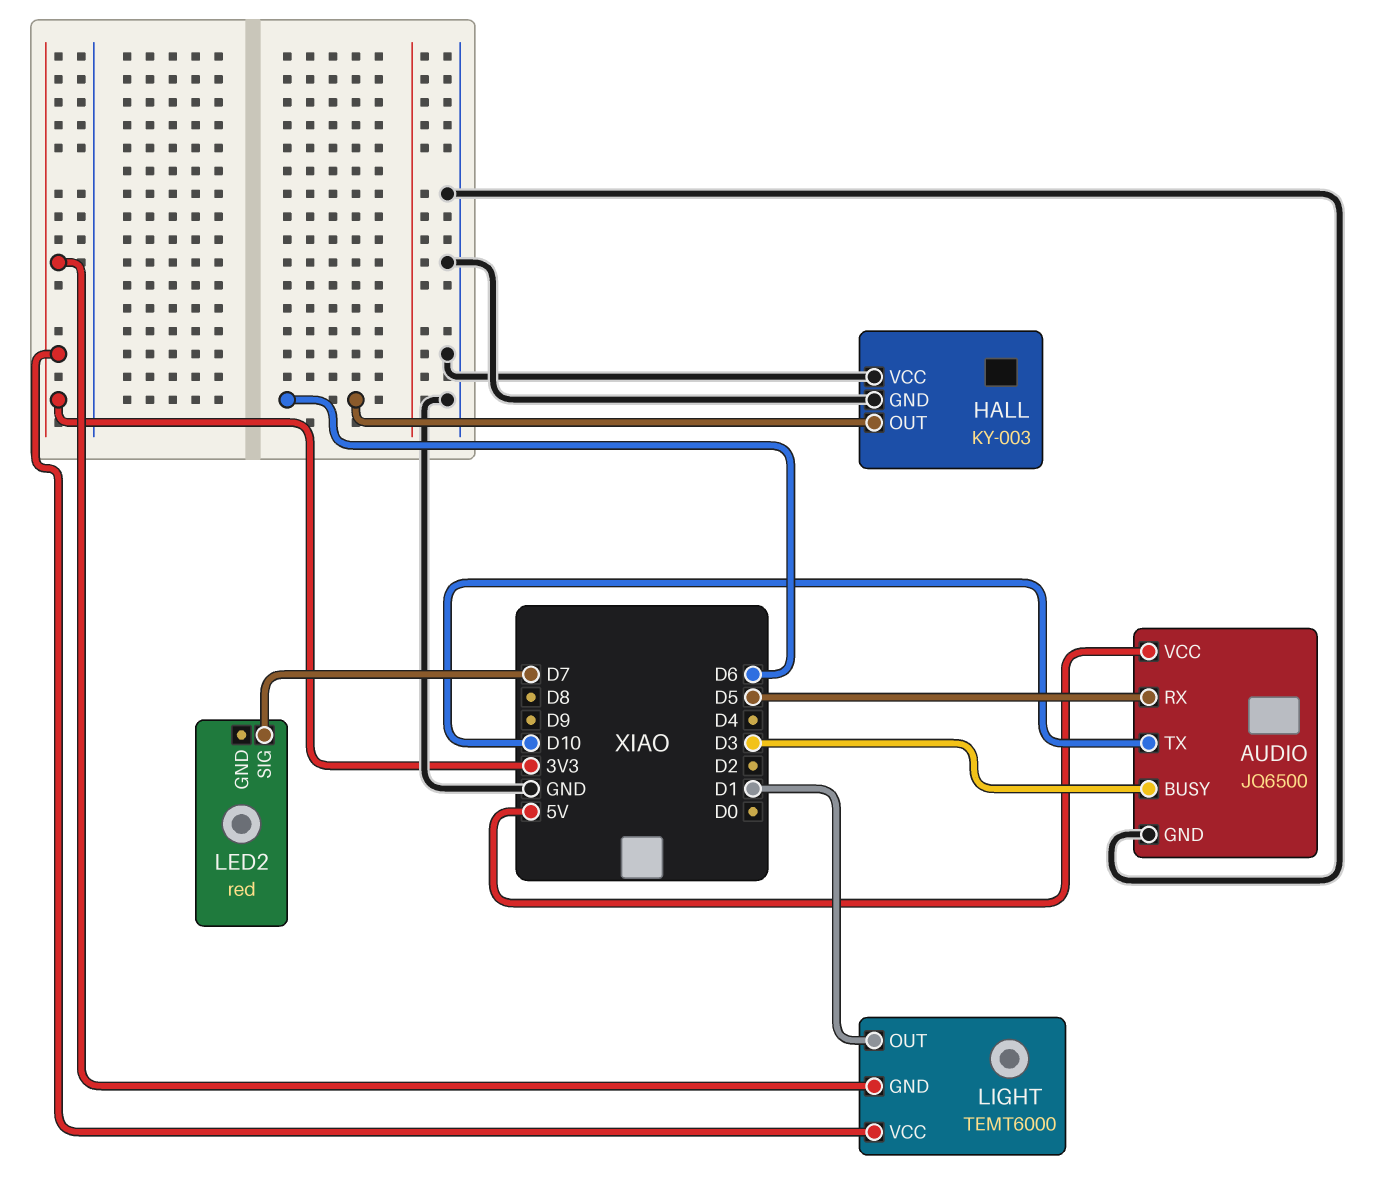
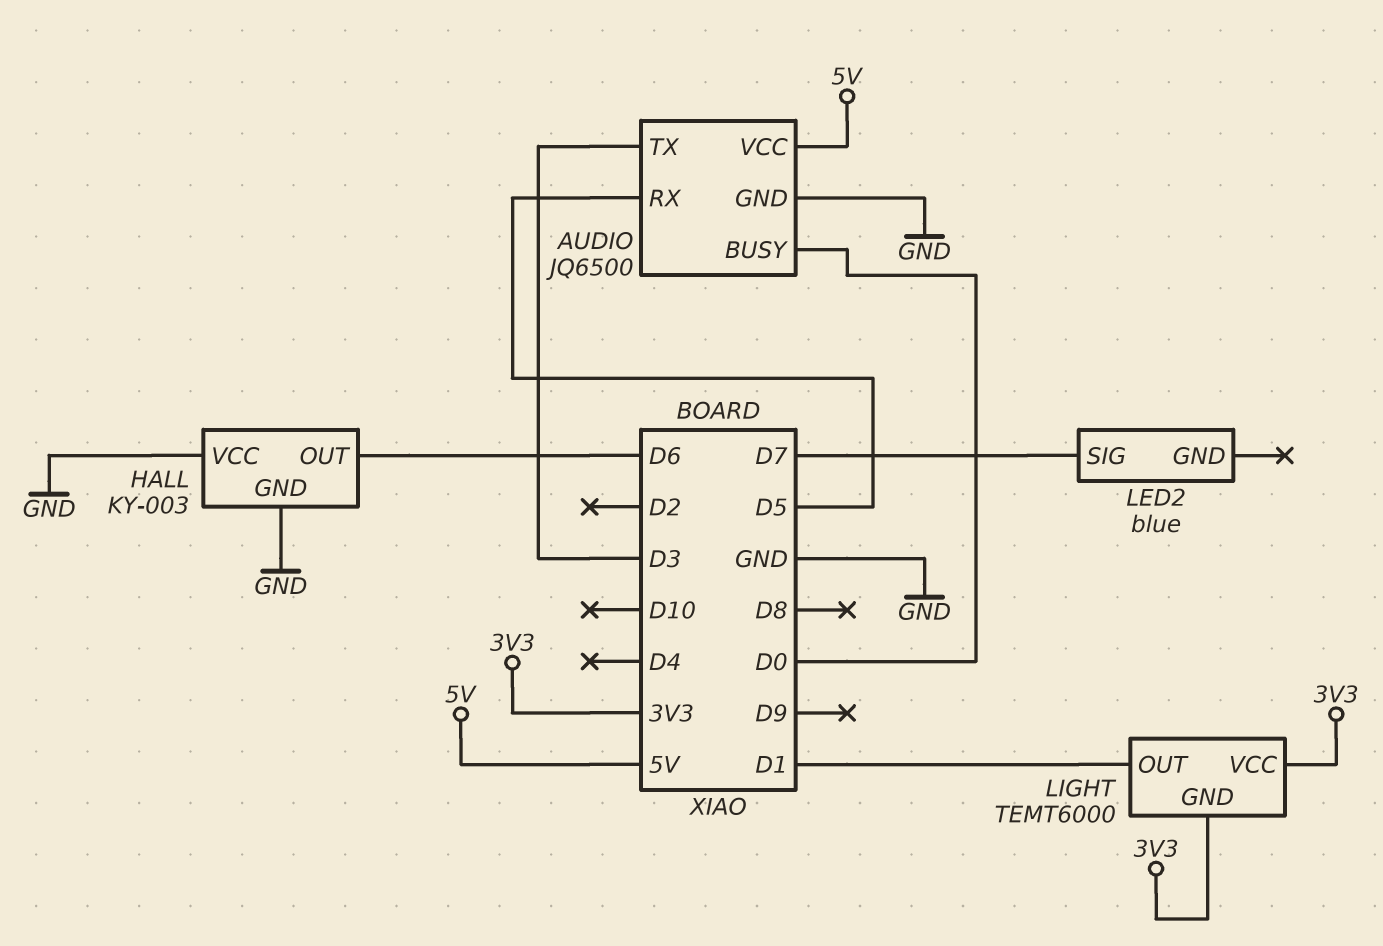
AUDIO pin BUSY: D3 -> D0
AUDIO pin TX: D10 -> D3
LED2: red -> blue

